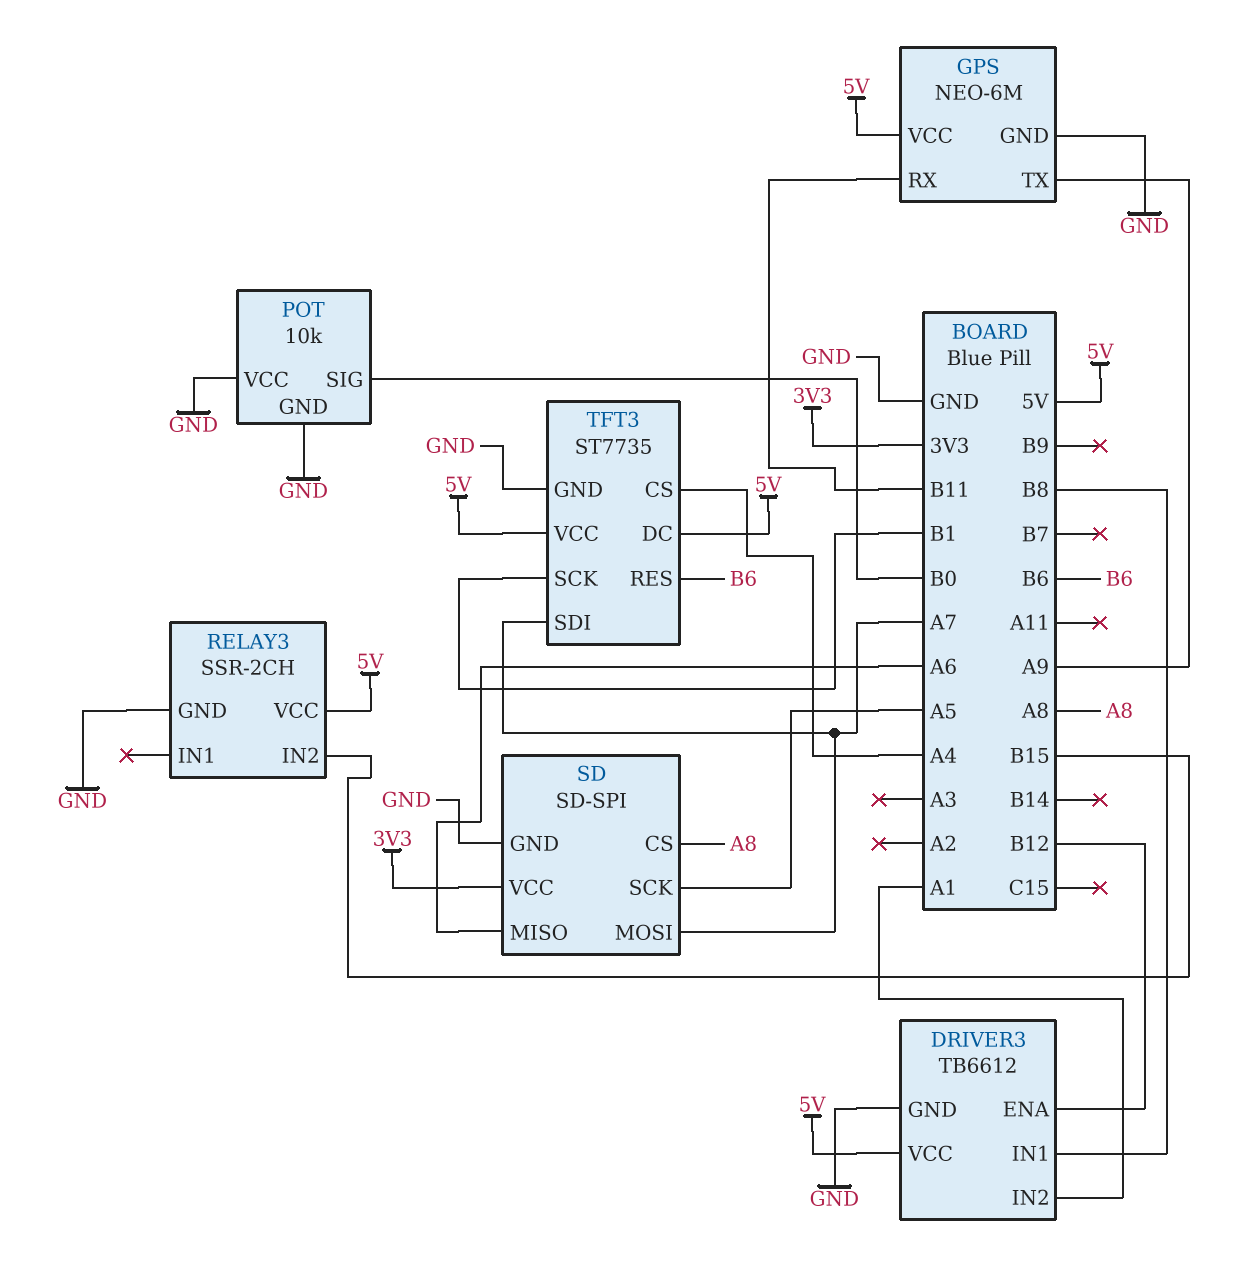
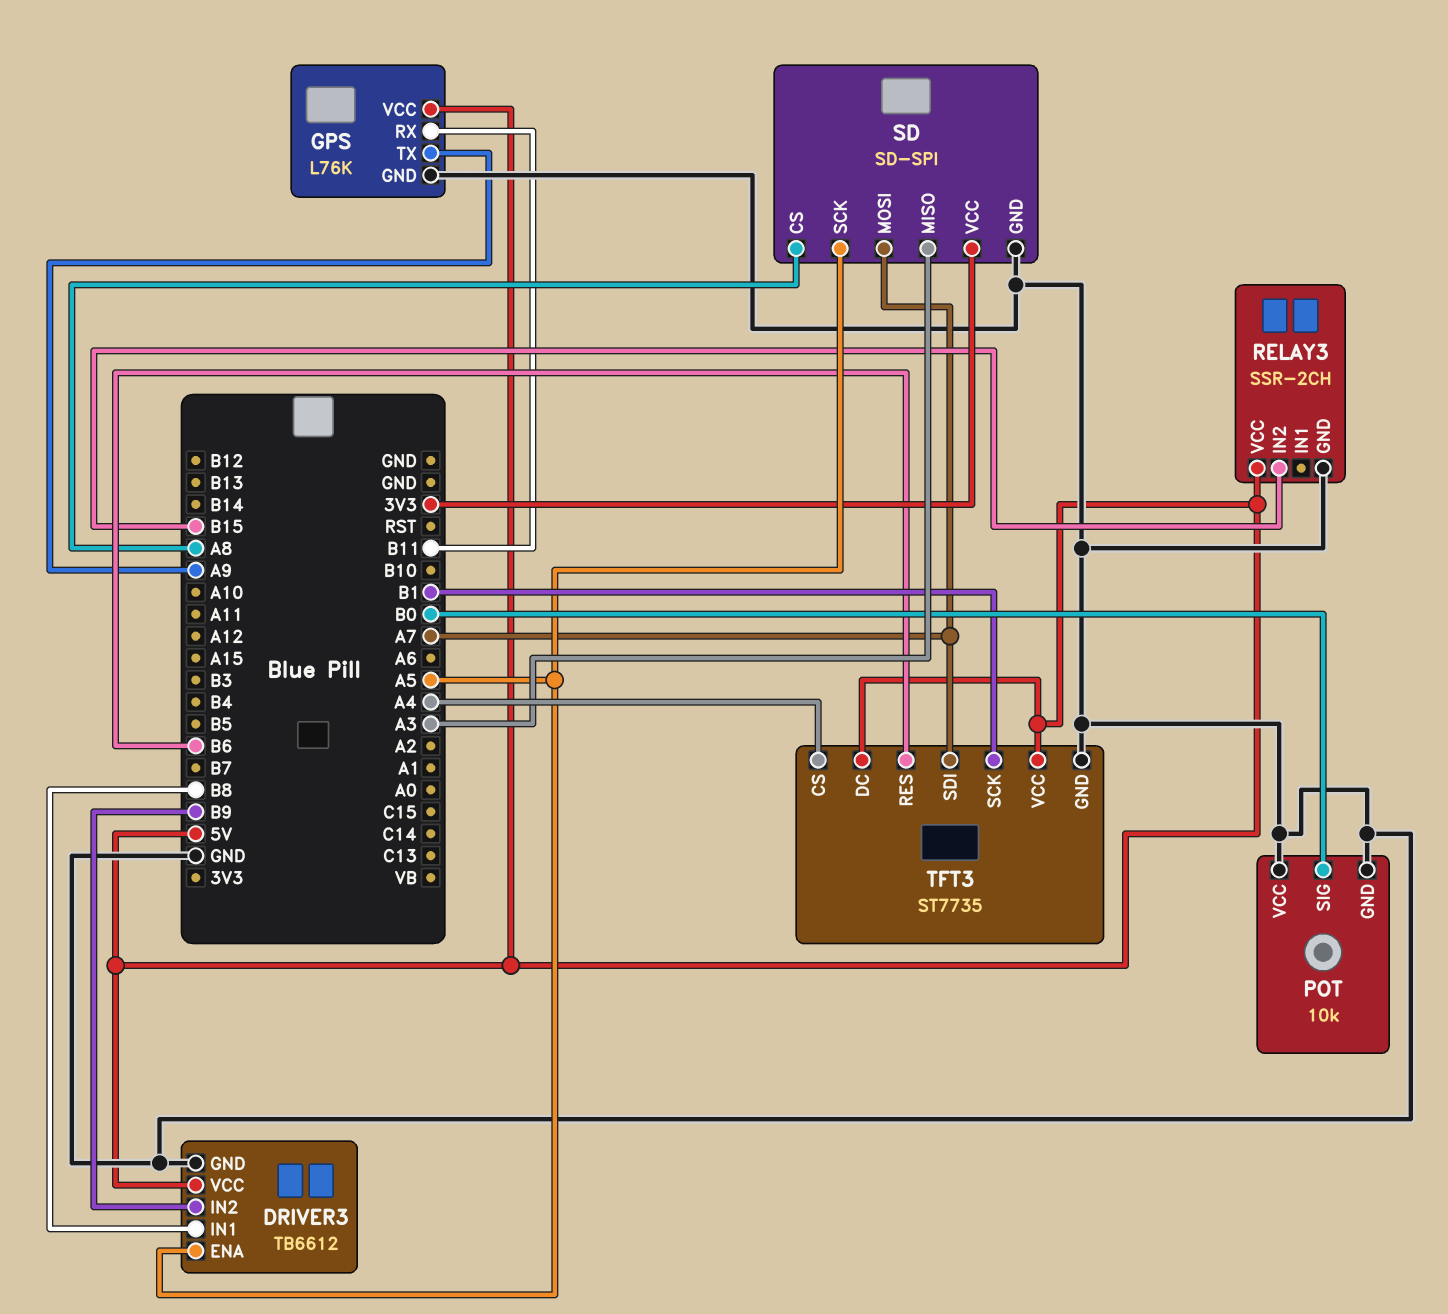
DRIVER3 pin ENA: B12 -> A5
DRIVER3 pin IN2: A1 -> B9
GPS: NEO-6M -> L76K
SD pin MISO: A6 -> A3

